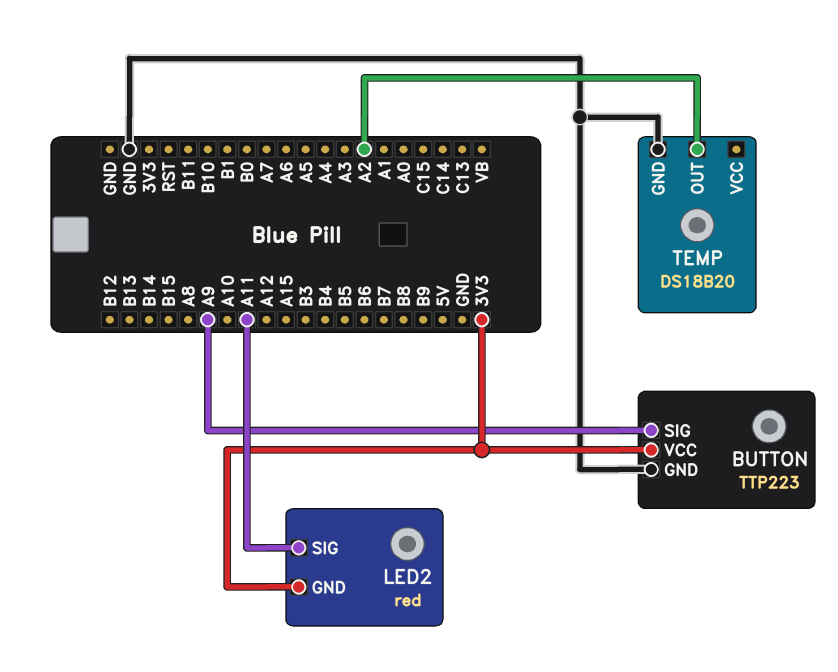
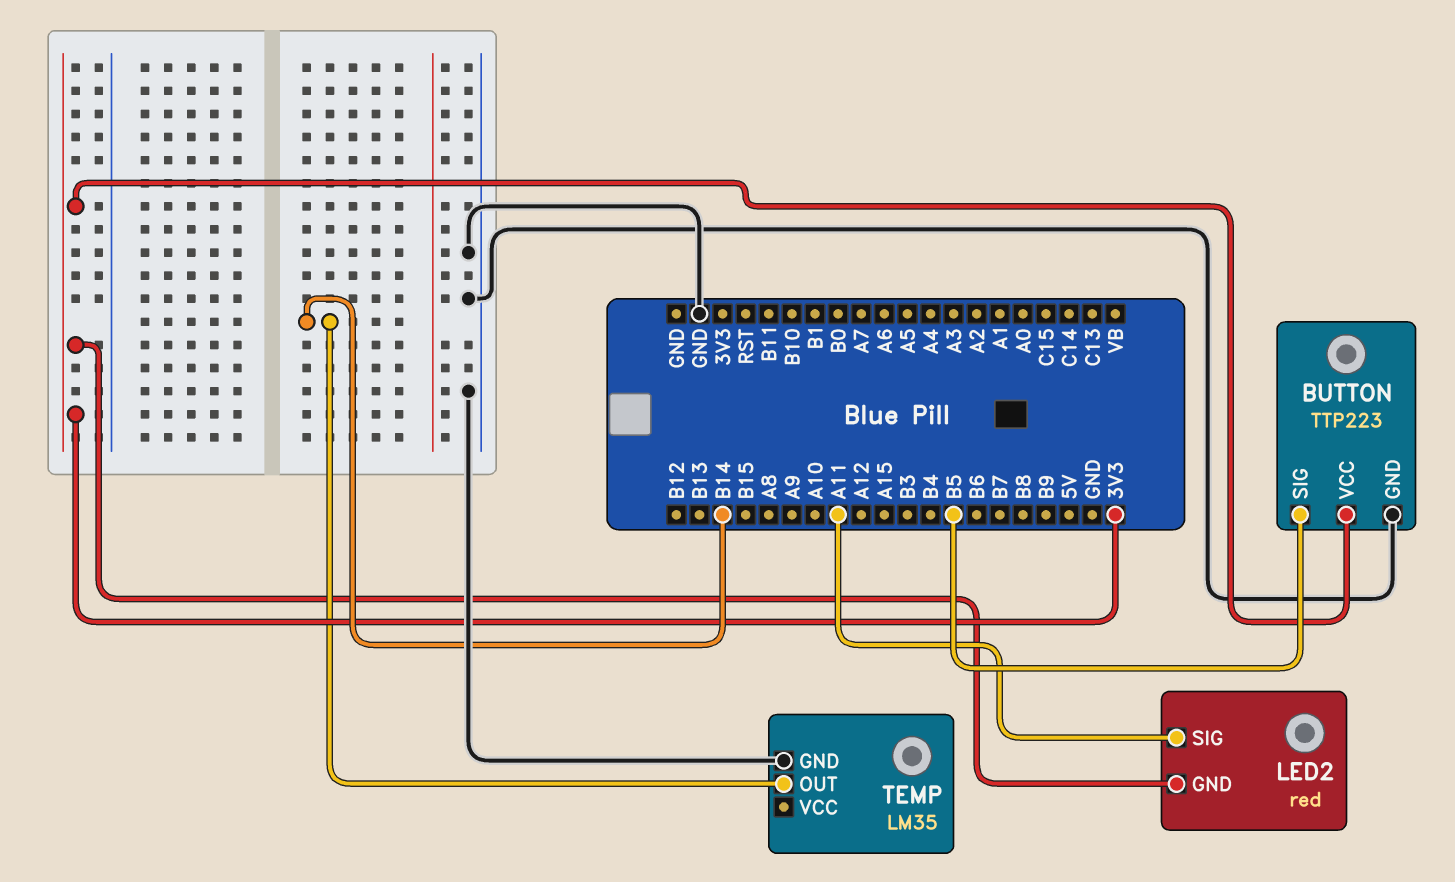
BUTTON pin SIG: A9 -> B5
TEMP: DS18B20 -> LM35
TEMP pin OUT: A2 -> B14

